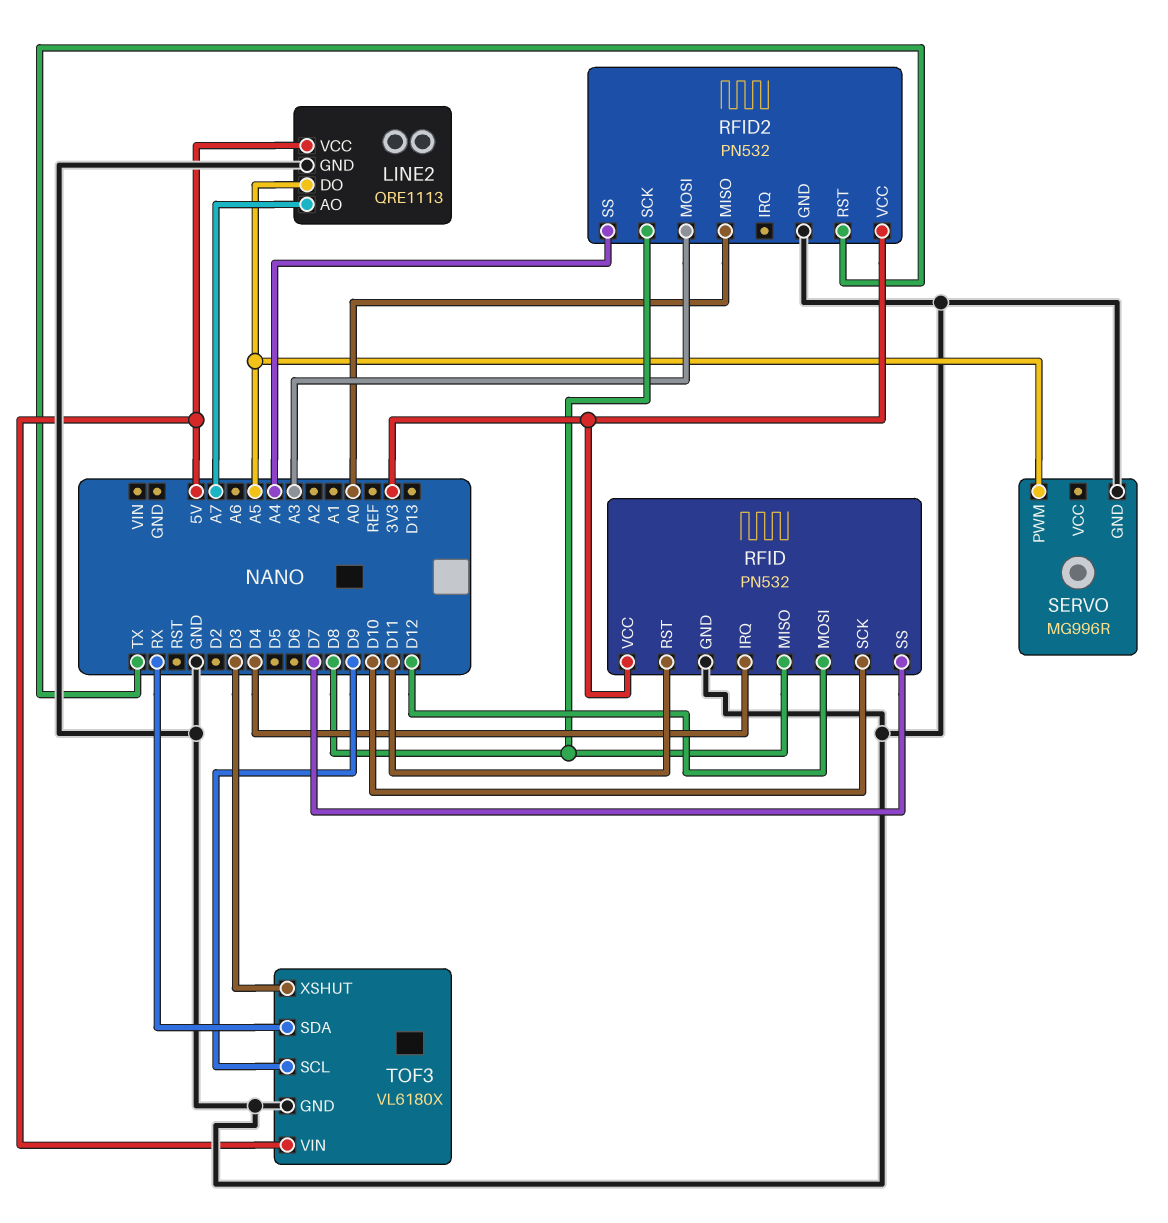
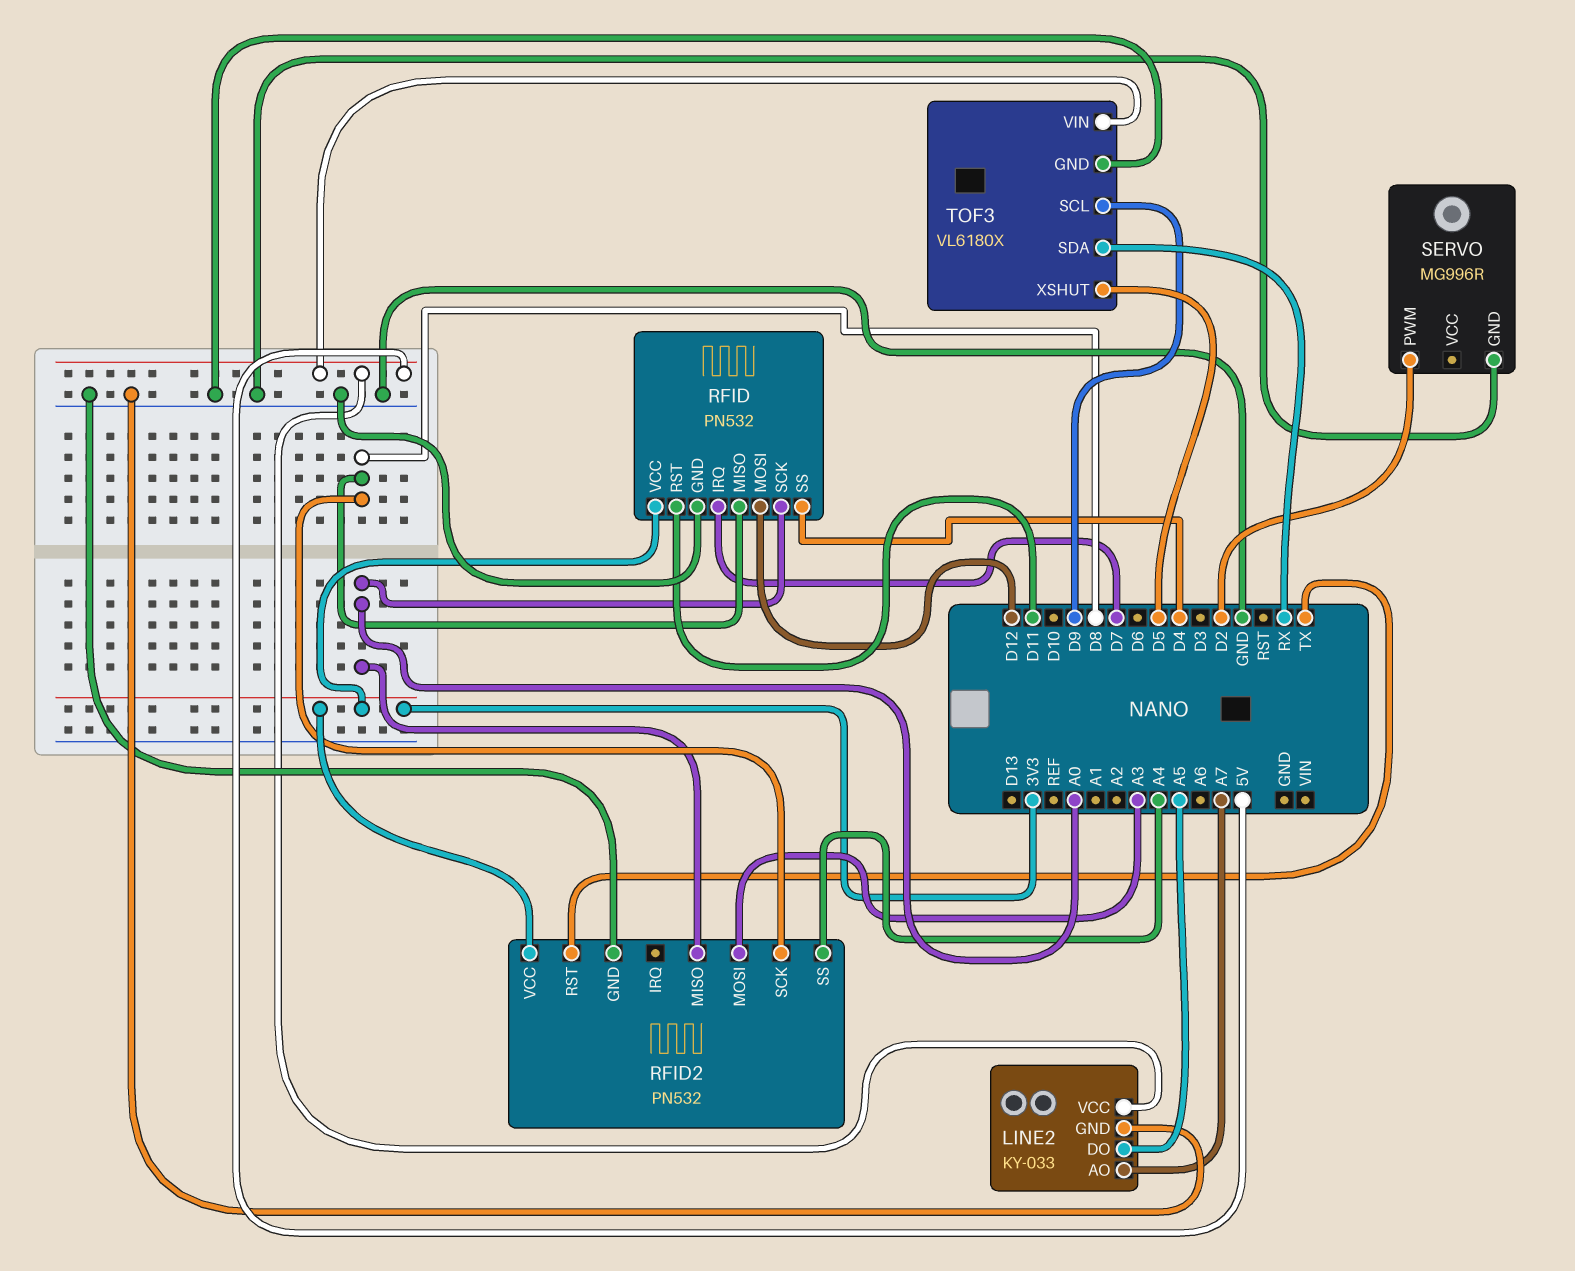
LINE2: QRE1113 -> KY-033
RFID pin IRQ: D4 -> D7
RFID pin SCK: D10 -> A0
RFID pin SS: D7 -> D4
SERVO pin PWM: A5 -> D2
TOF3 pin XSHUT: D3 -> D5

